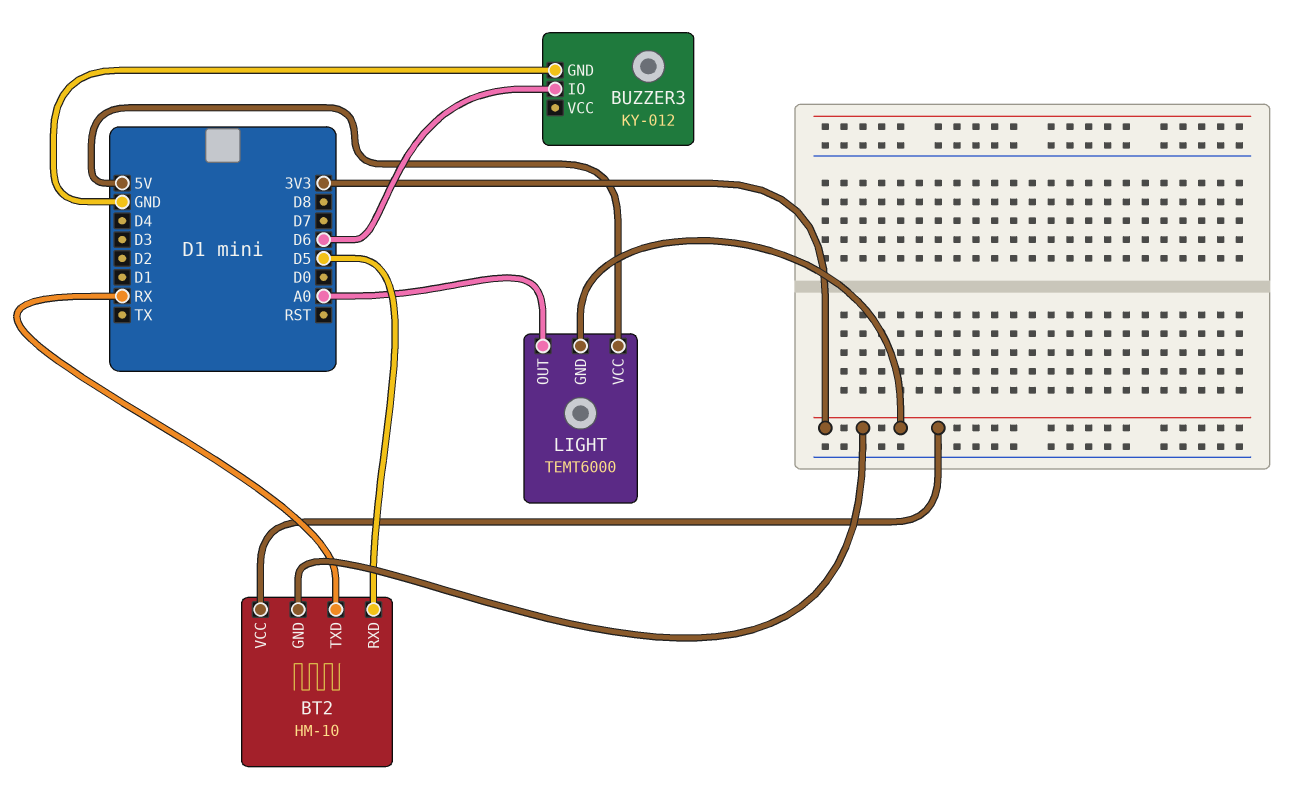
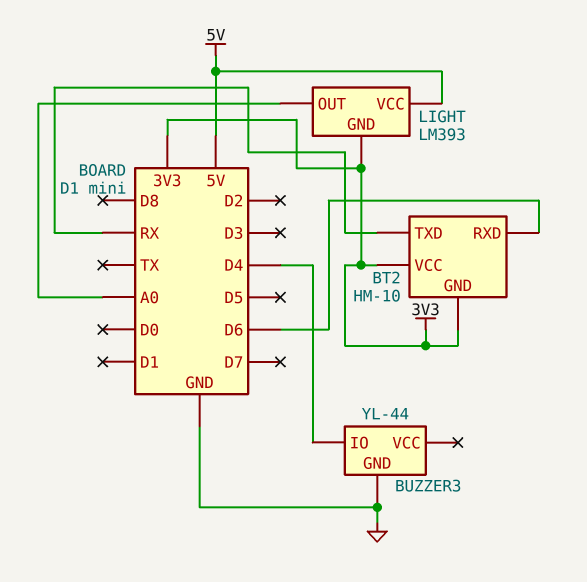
BT2 pin RXD: D5 -> D6
BUZZER3: KY-012 -> YL-44
BUZZER3 pin IO: D6 -> D4
LIGHT: TEMT6000 -> LM393

